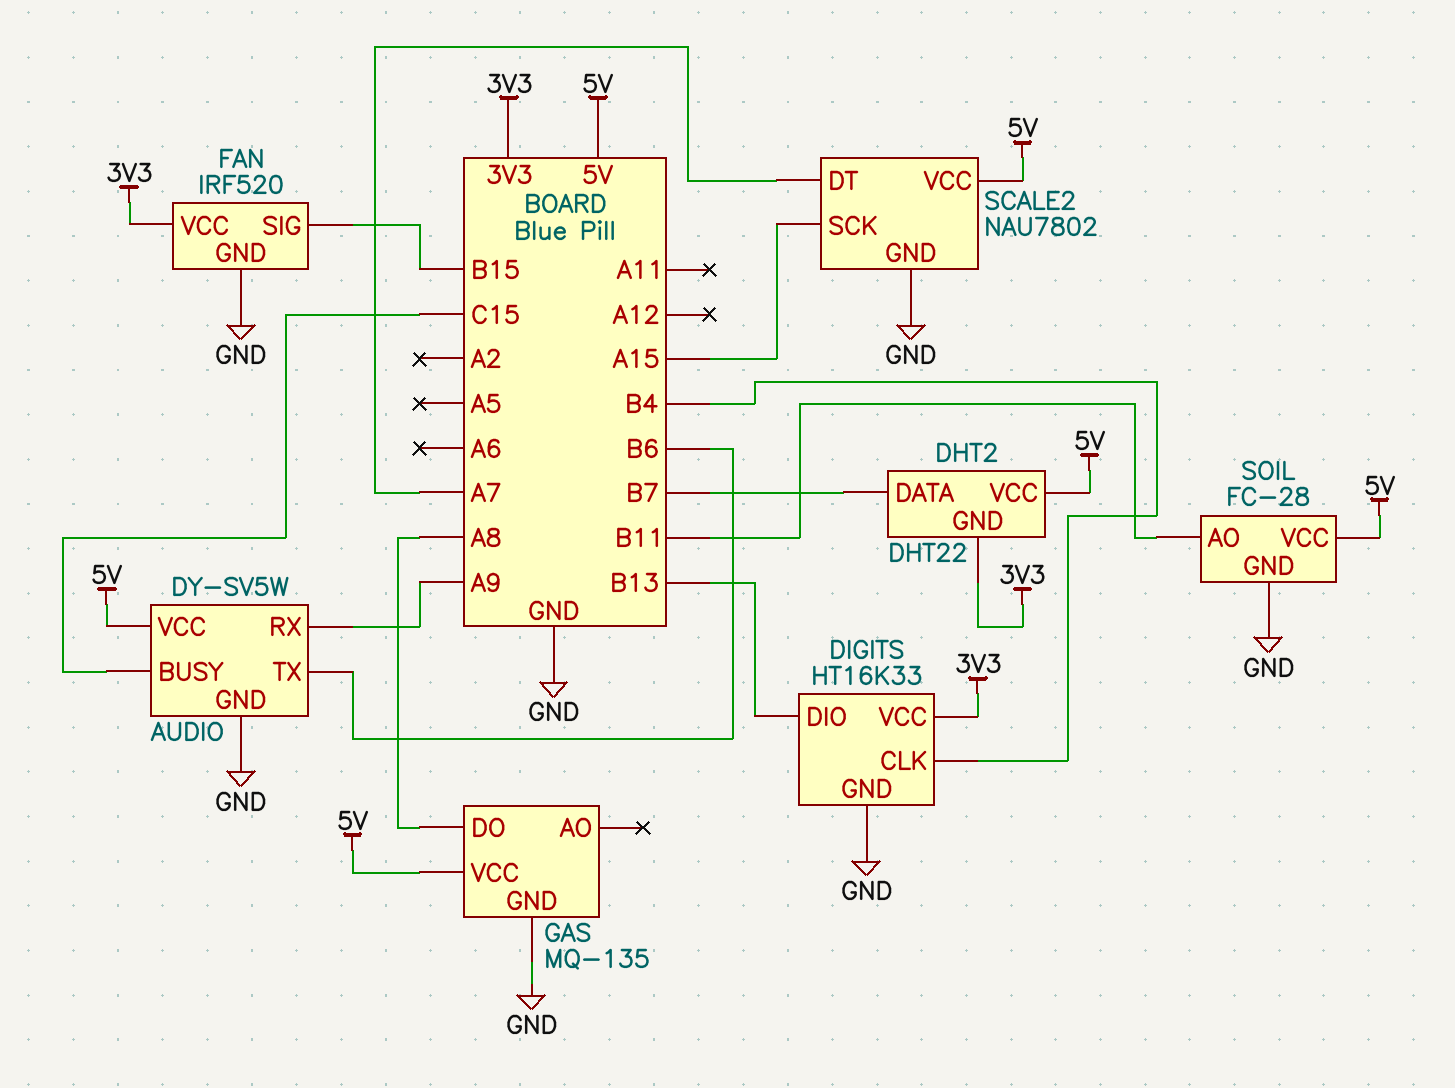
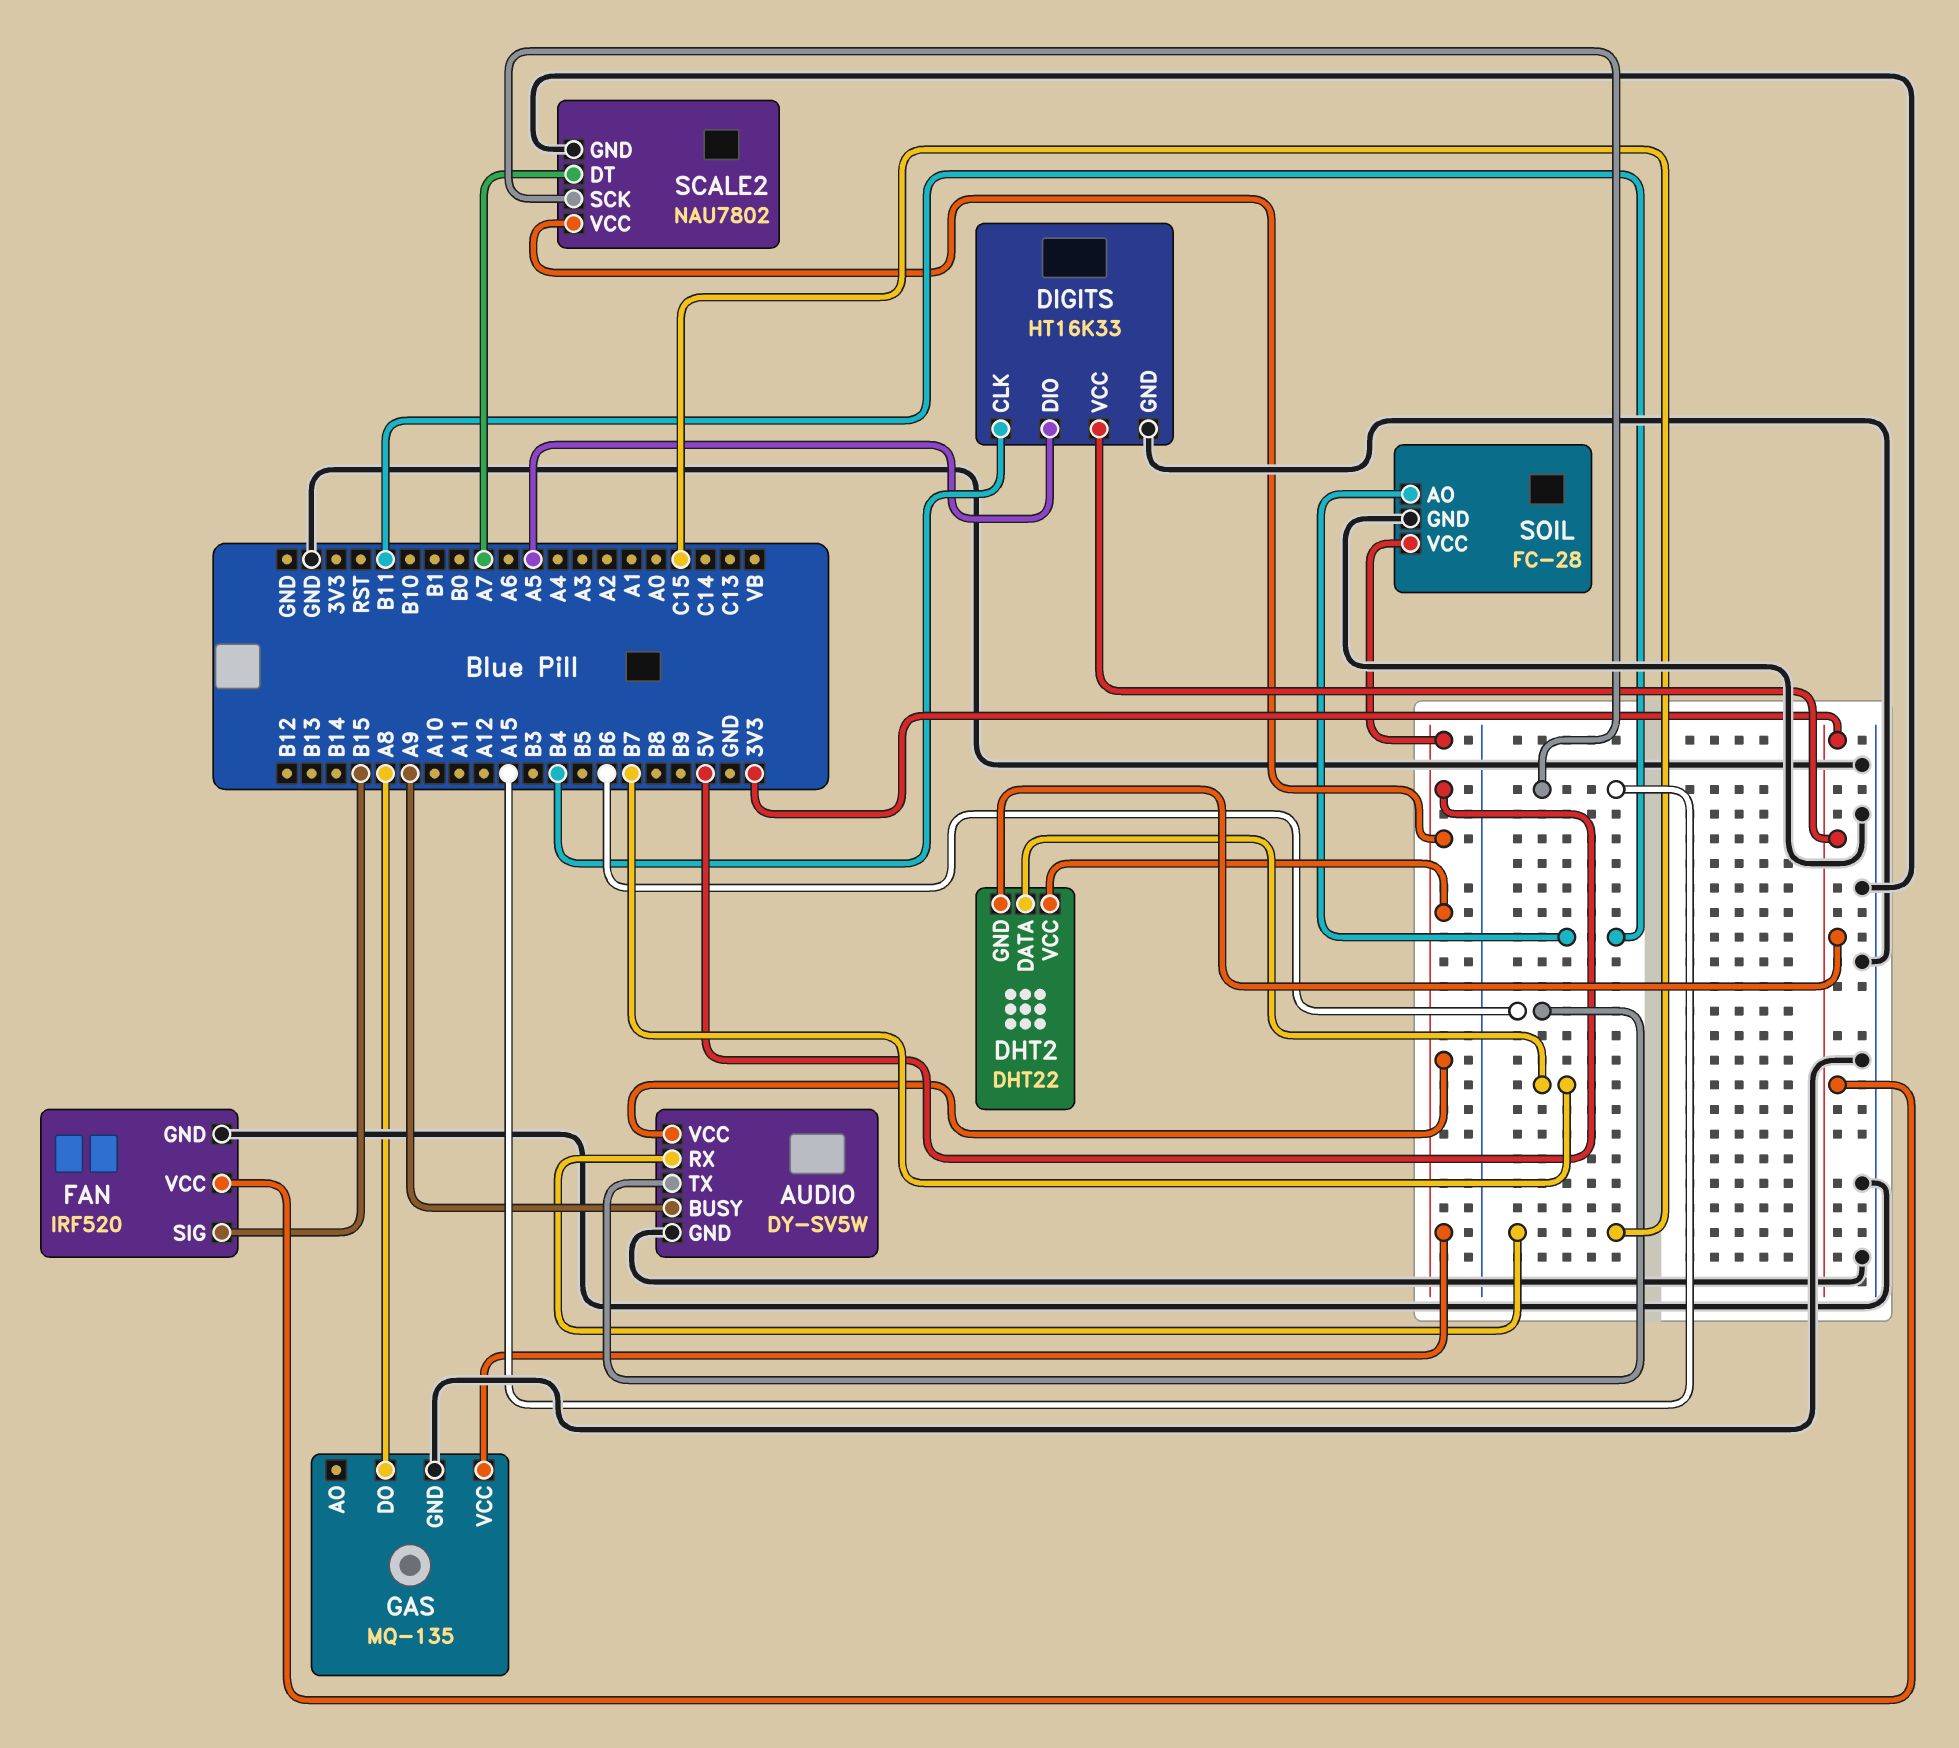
AUDIO pin BUSY: C15 -> A9
AUDIO pin RX: A9 -> C15
DIGITS pin DIO: B13 -> A5

